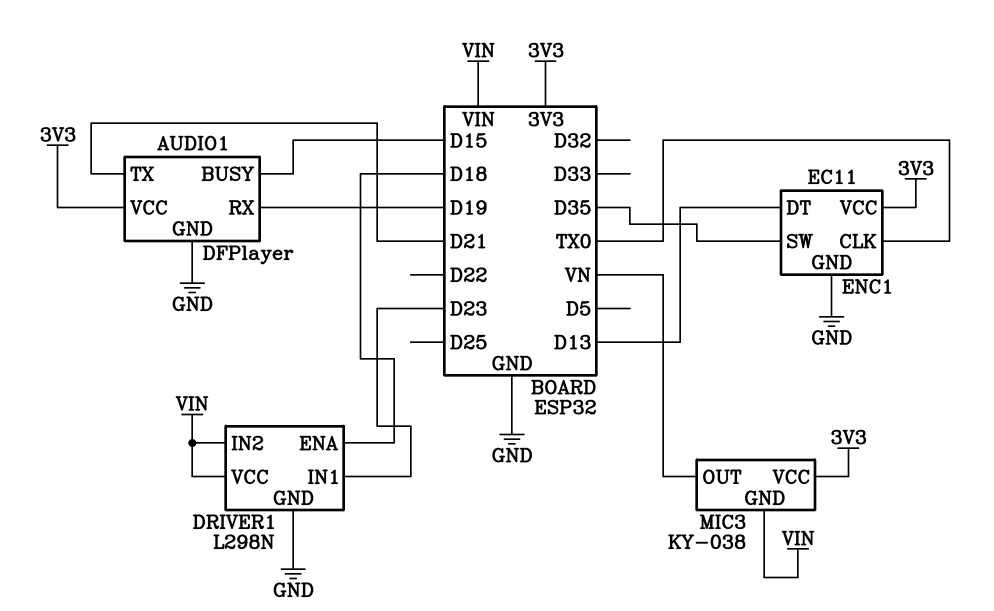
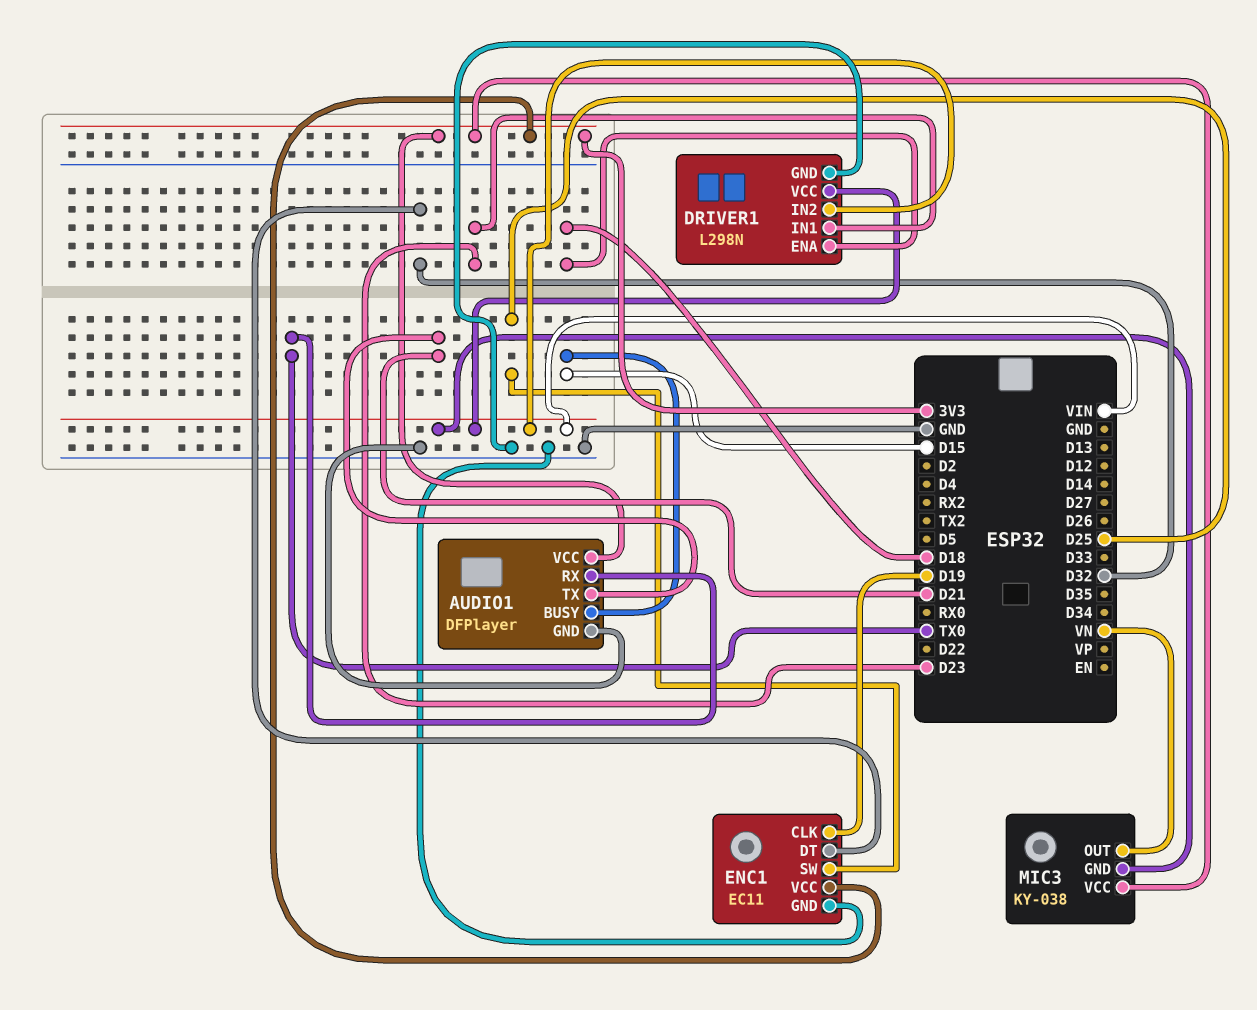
AUDIO1 pin RX: D19 -> TX0
ENC1 pin CLK: TX0 -> D19
ENC1 pin DT: D13 -> D32
ENC1 pin SW: D35 -> D25

